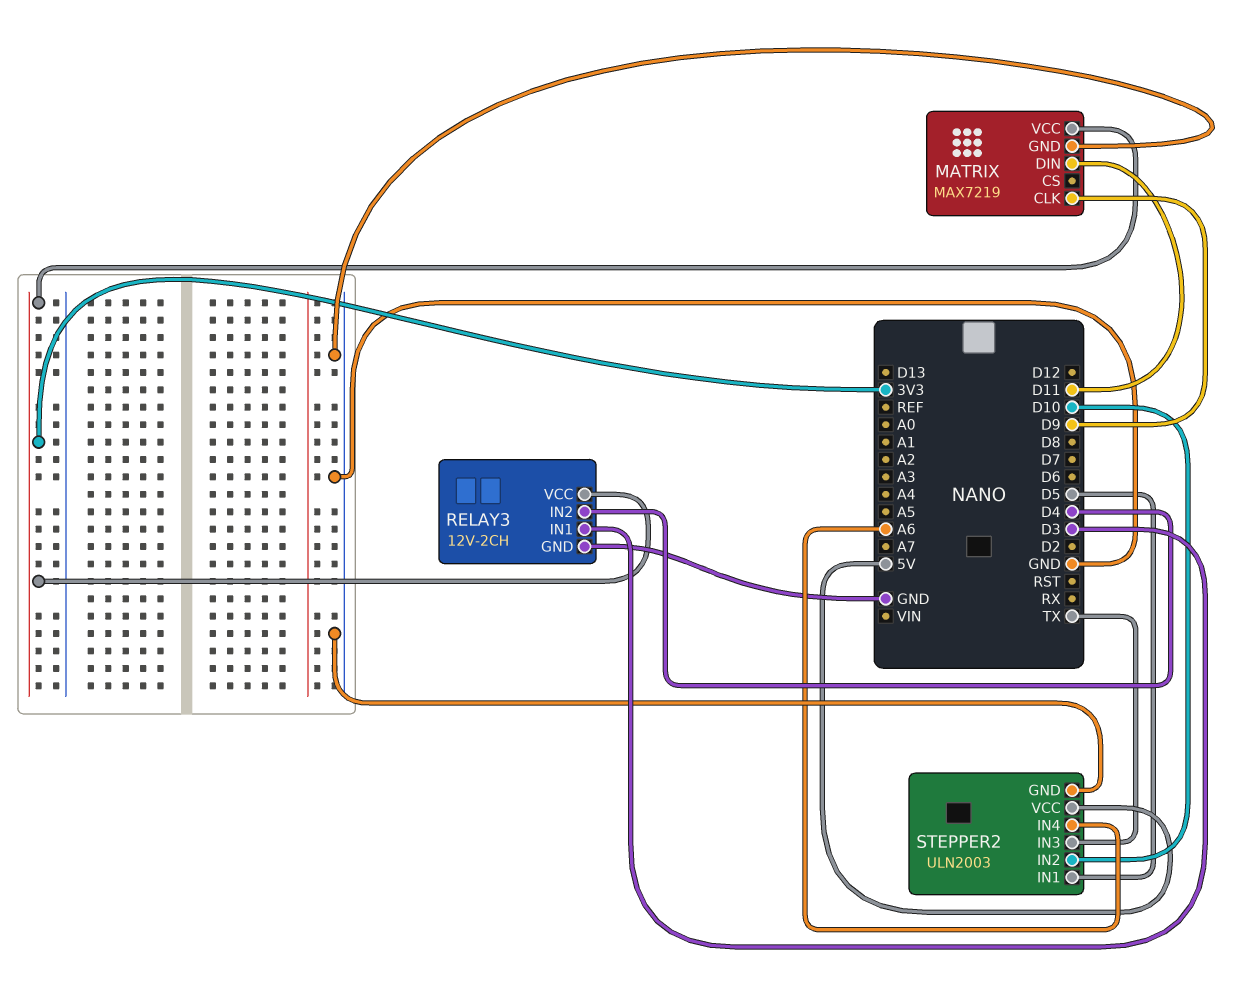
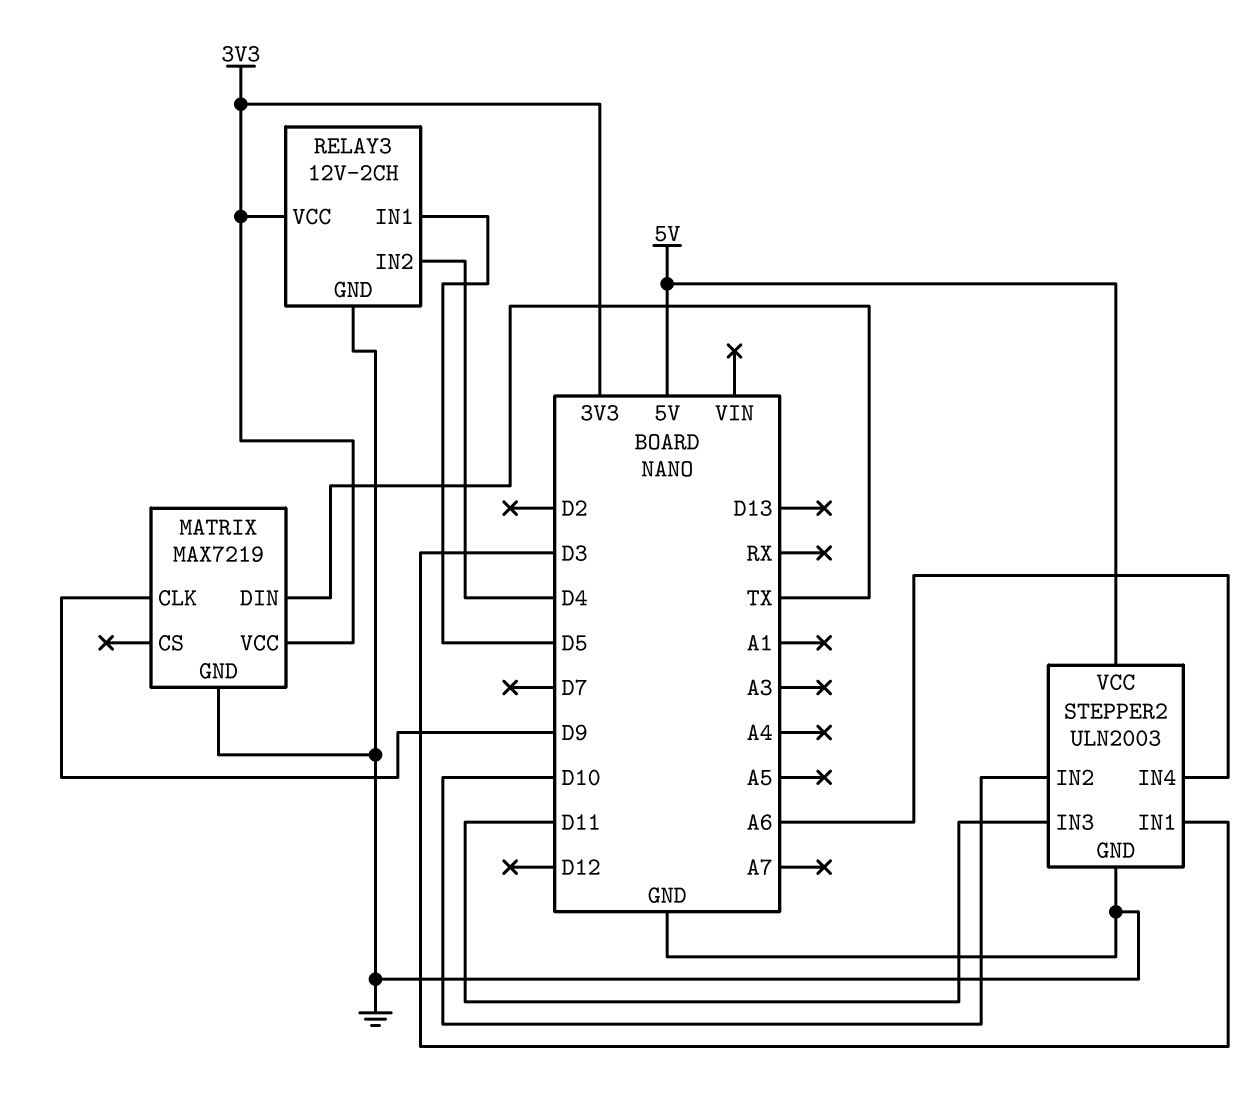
MATRIX pin DIN: D11 -> TX
RELAY3 pin IN1: D3 -> D5
STEPPER2 pin IN1: D5 -> D3
STEPPER2 pin IN3: TX -> D11

